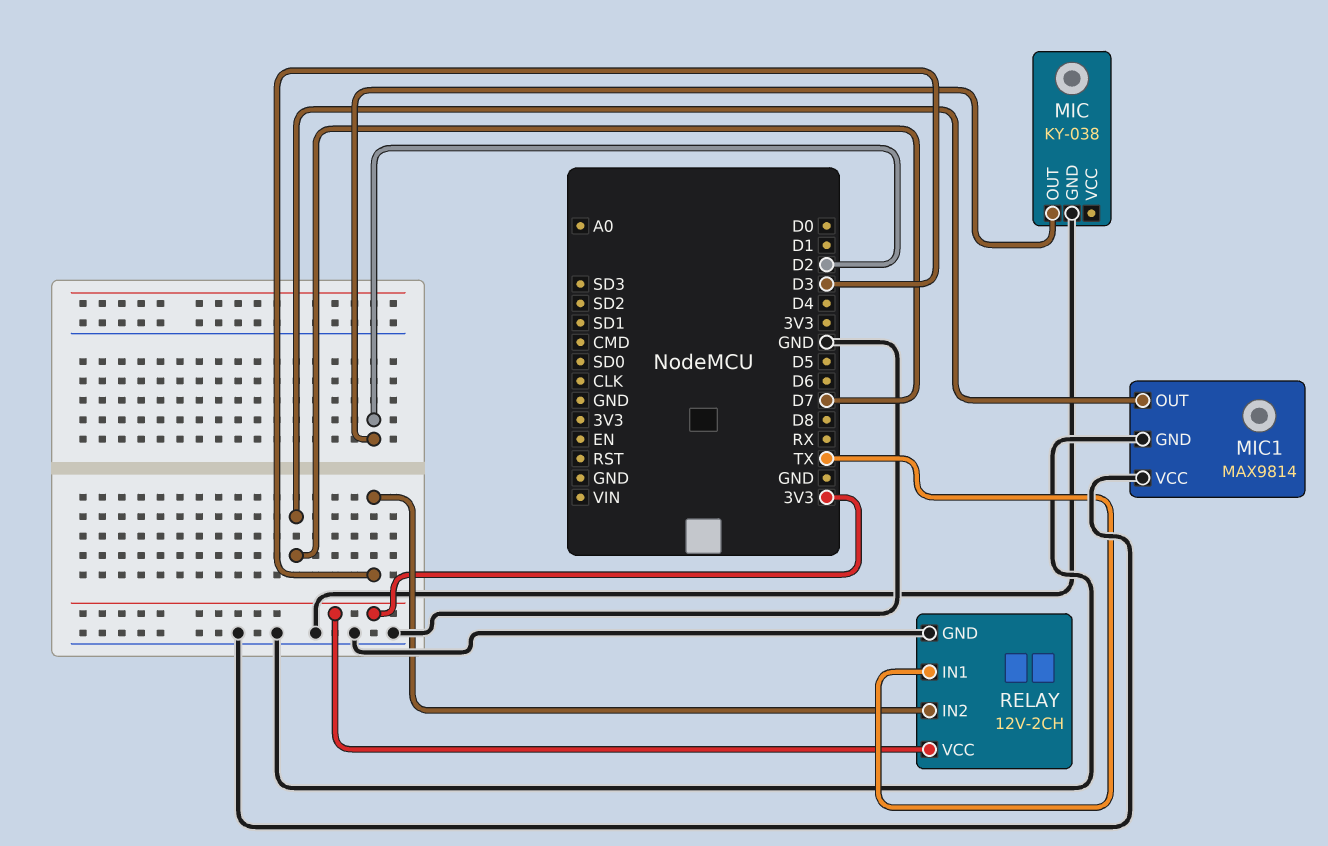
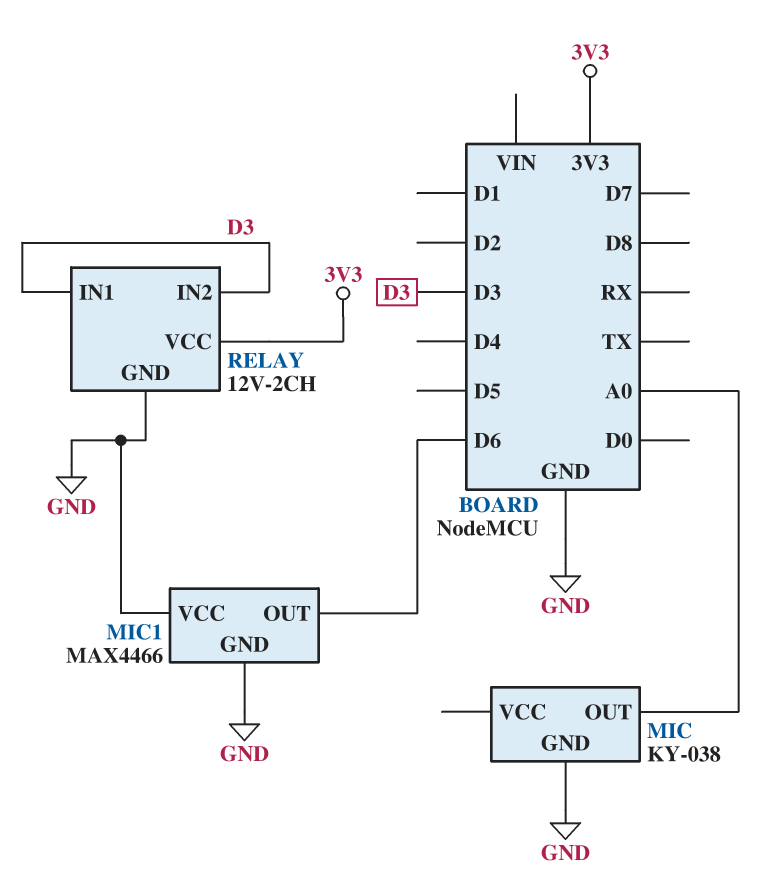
MIC pin OUT: D2 -> A0
MIC1: MAX9814 -> MAX4466
MIC1 pin OUT: D7 -> D6
RELAY pin IN1: TX -> D3

